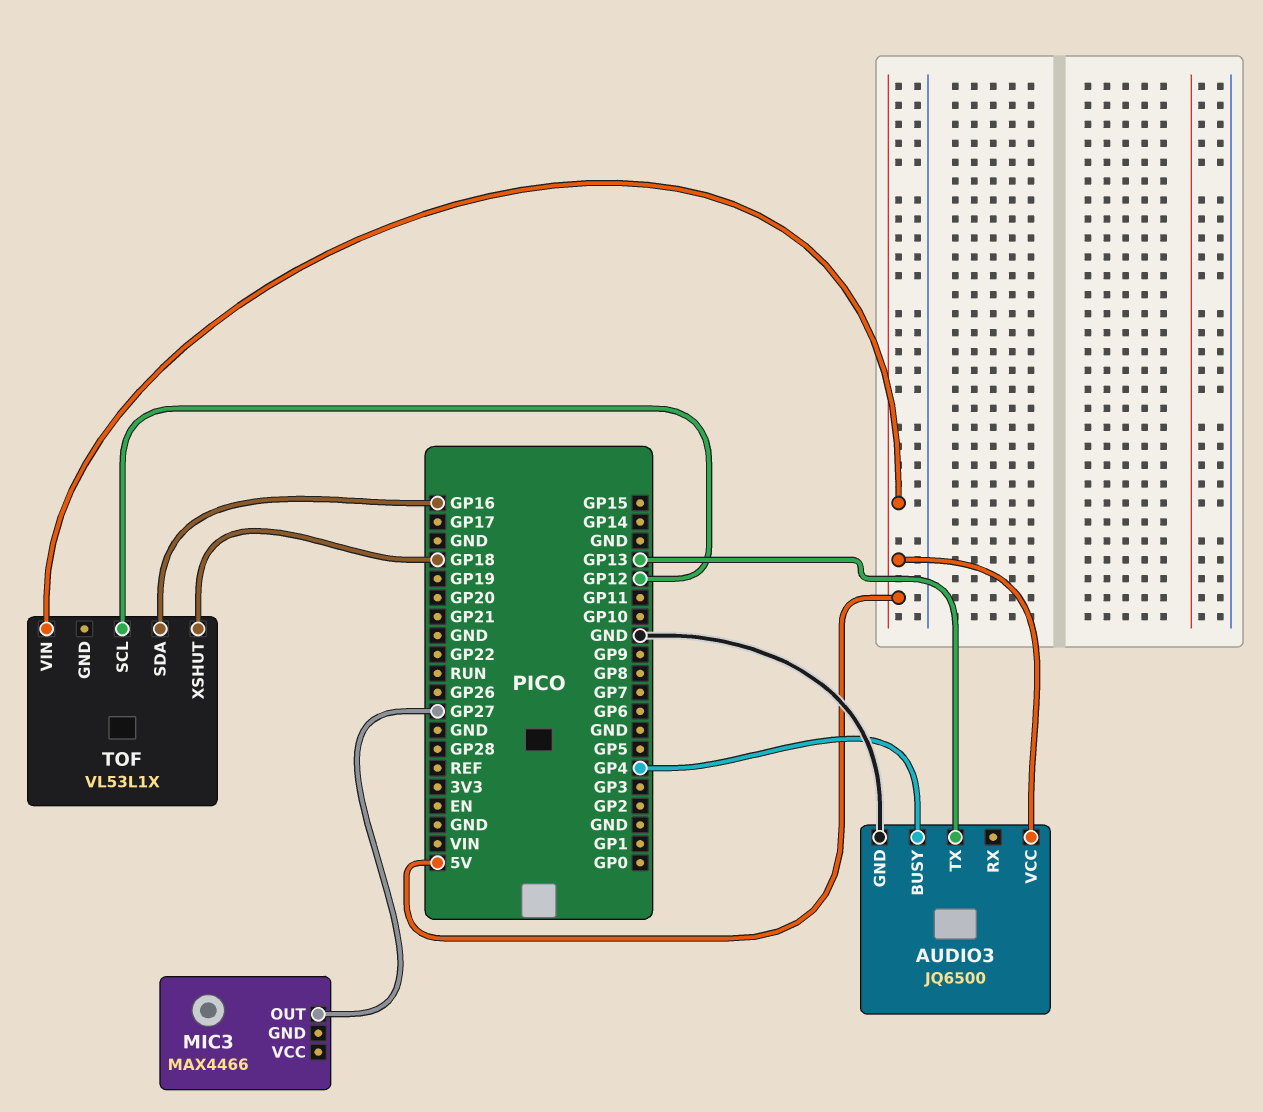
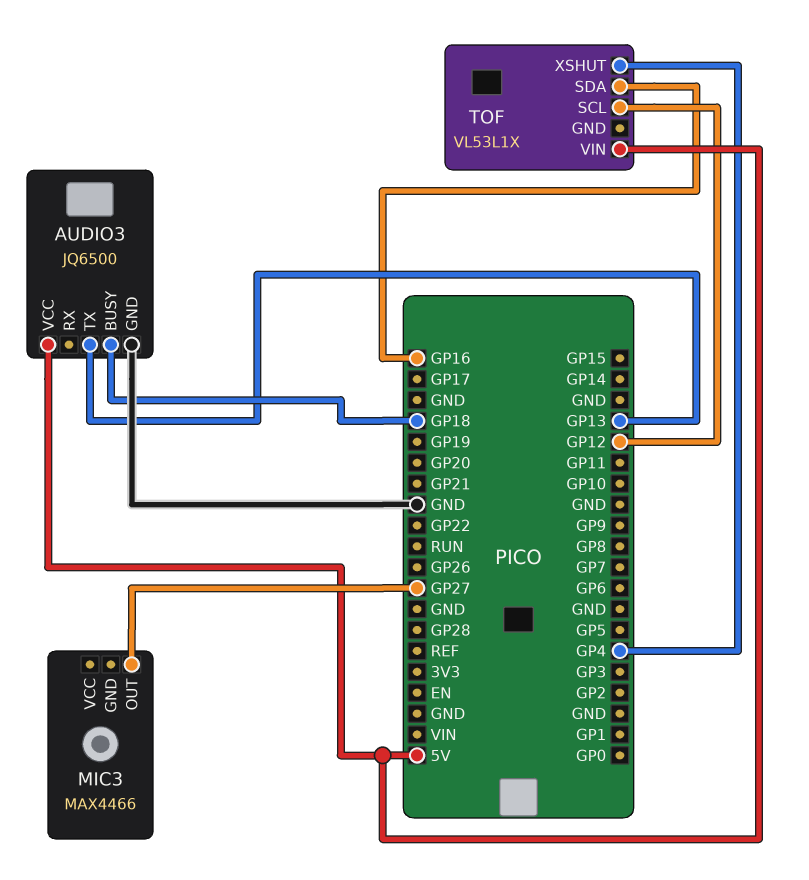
AUDIO3 pin BUSY: GP4 -> GP18
TOF pin XSHUT: GP18 -> GP4

